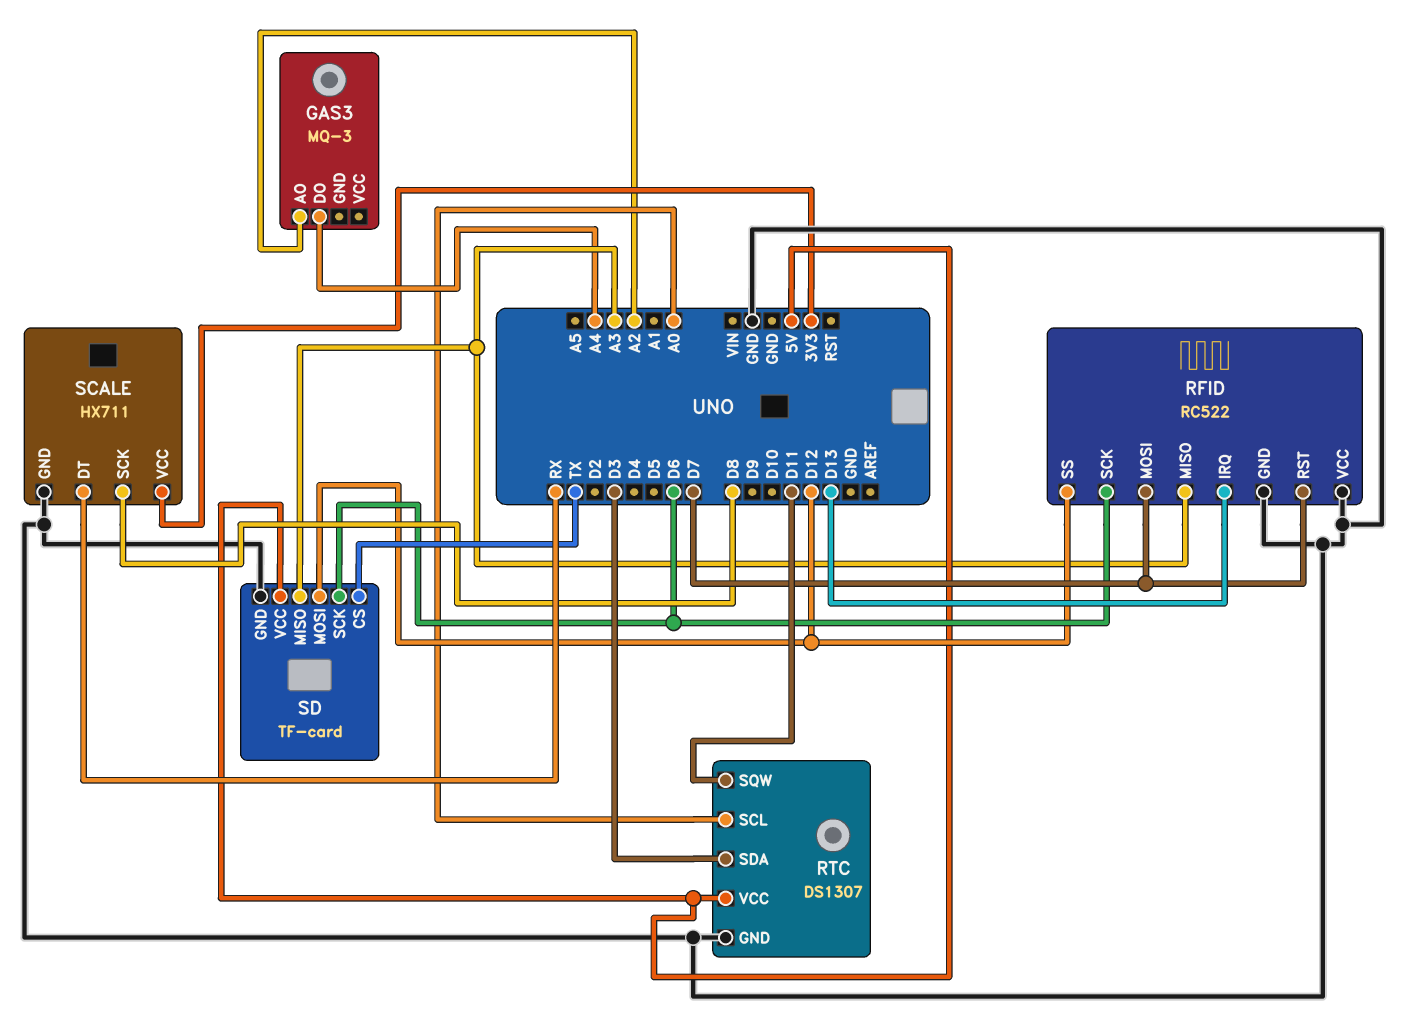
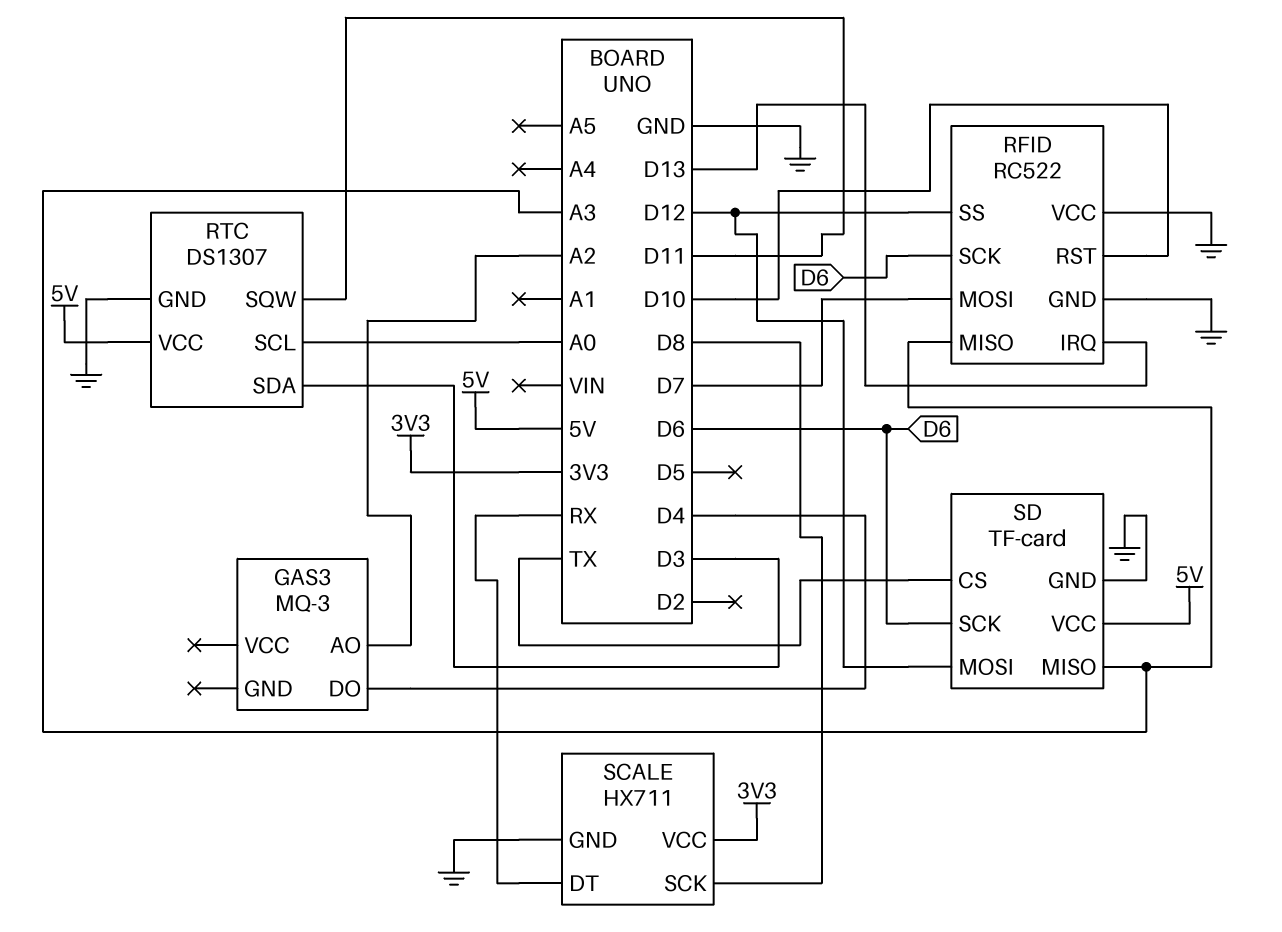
GAS3 pin DO: A4 -> D4
RFID pin RST: D7 -> D10

